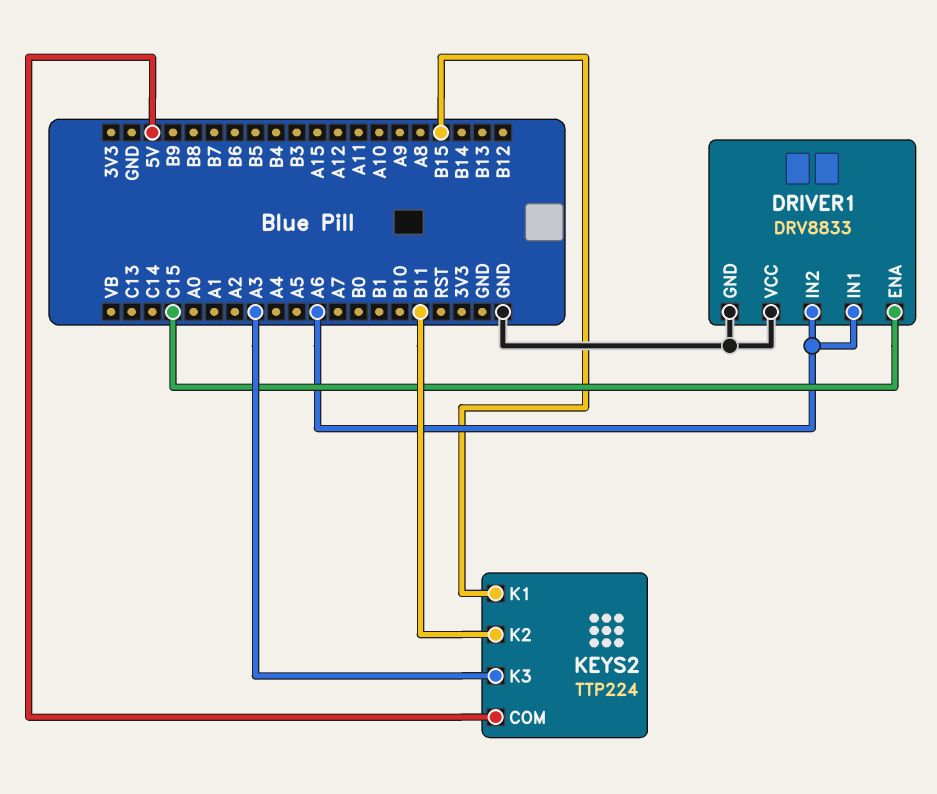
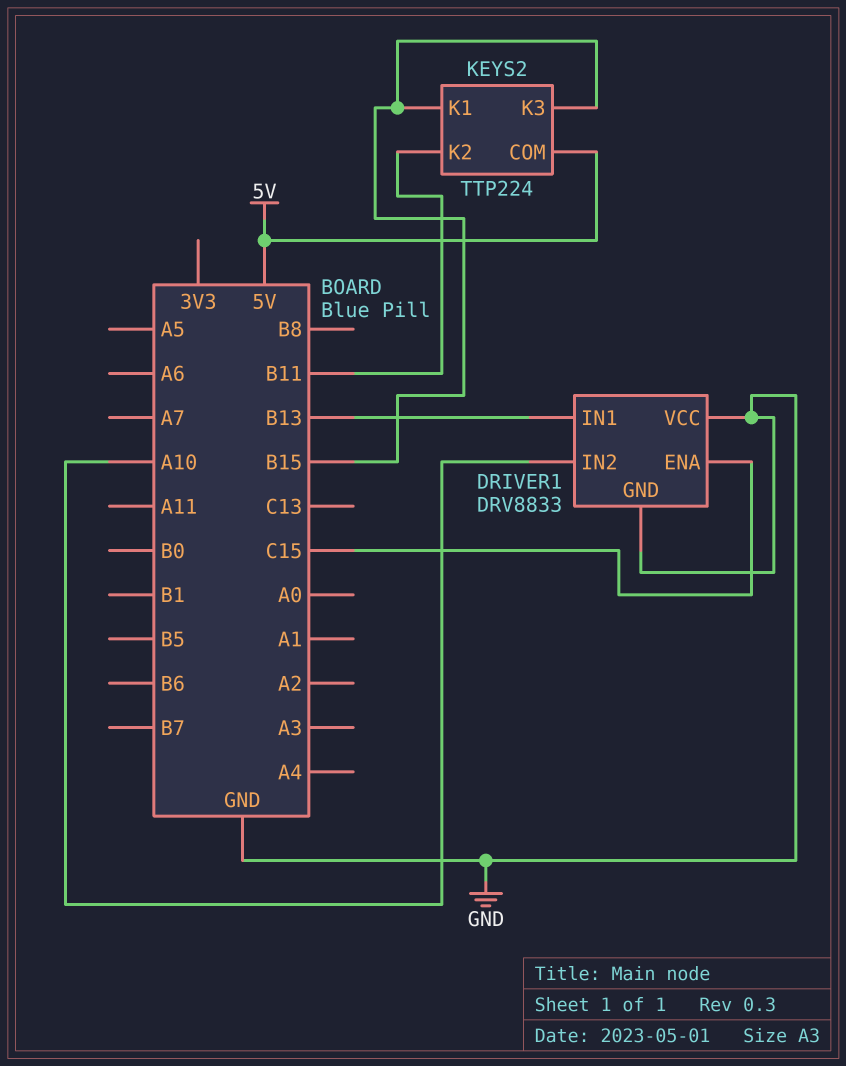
DRIVER1 pin IN1: A6 -> B13
DRIVER1 pin IN2: A6 -> A10
KEYS2 pin K3: A3 -> B15

